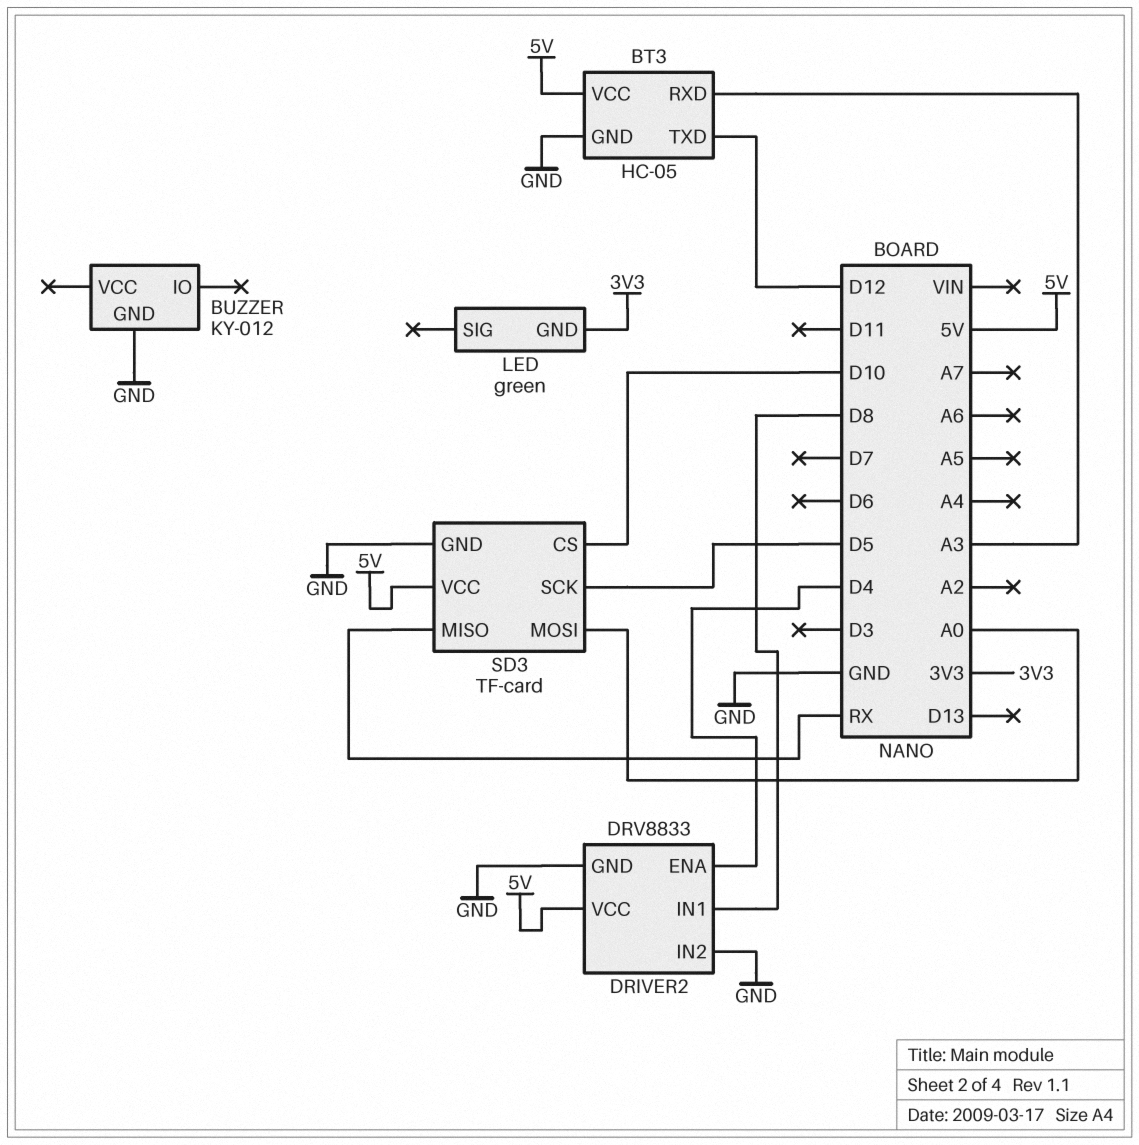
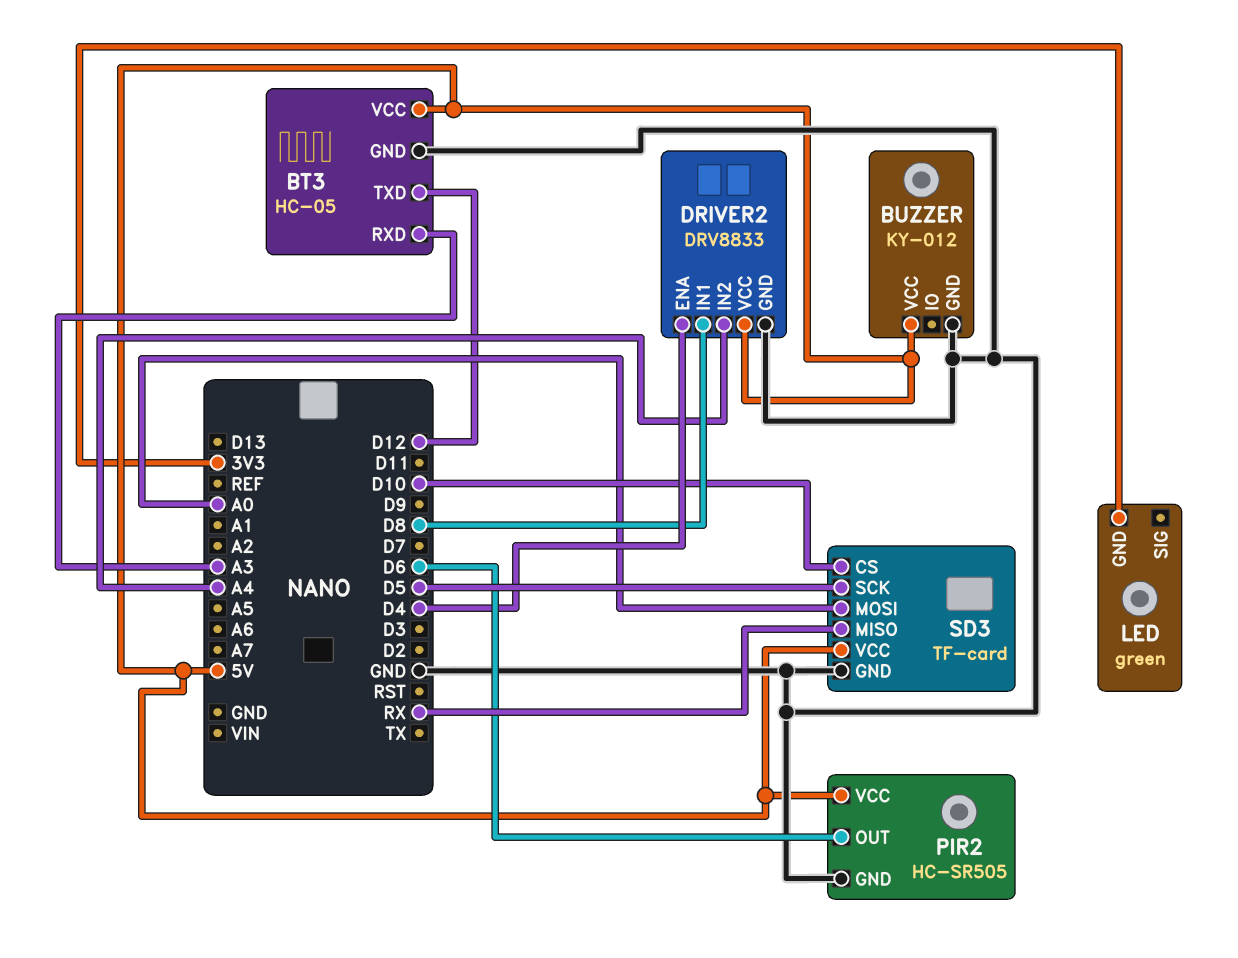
BUZZER pin VCC: none -> 5V
DRIVER2 pin IN2: GND -> A4
PIR2: none -> HC-SR505
PIR2 pin GND: none -> GND
PIR2 pin OUT: none -> D6
PIR2 pin VCC: none -> 5V

